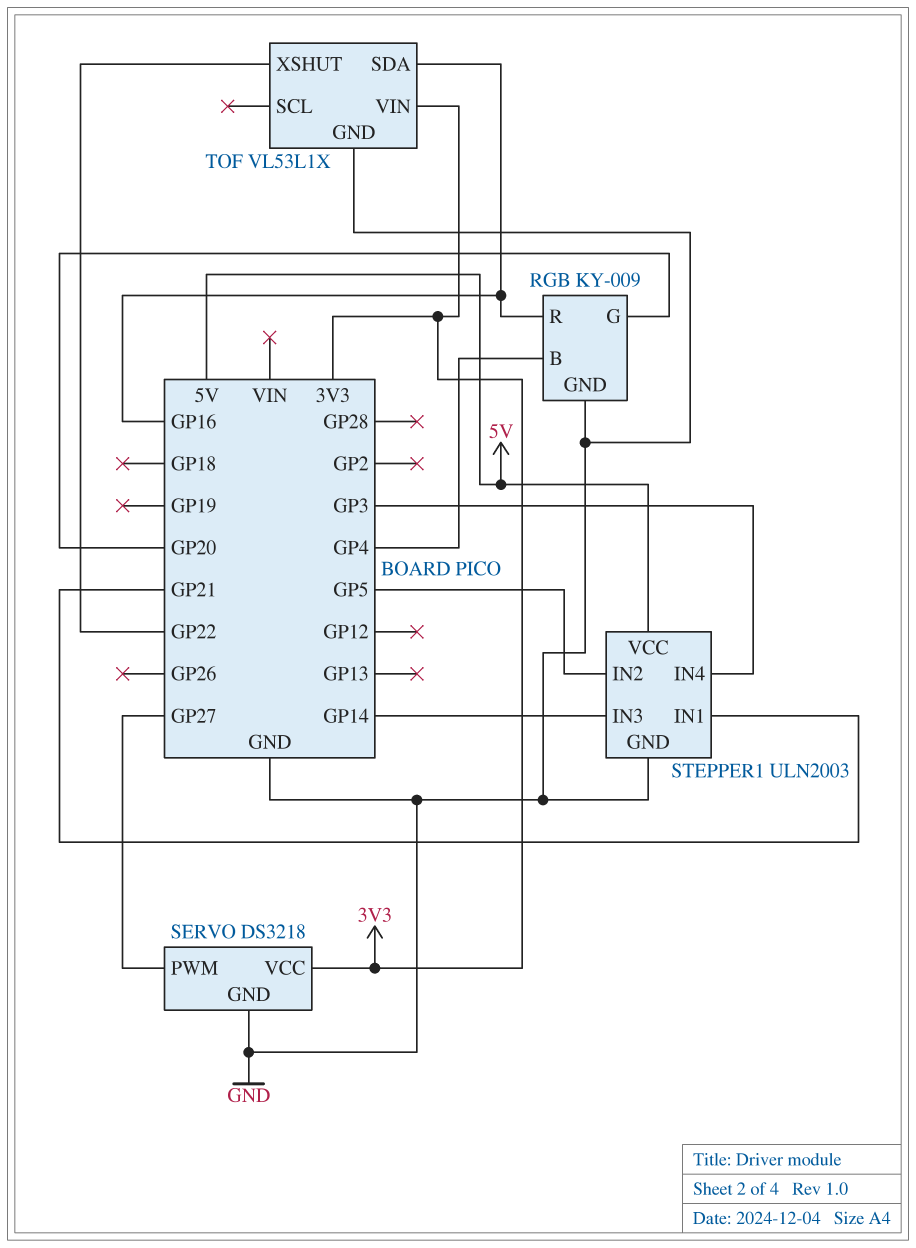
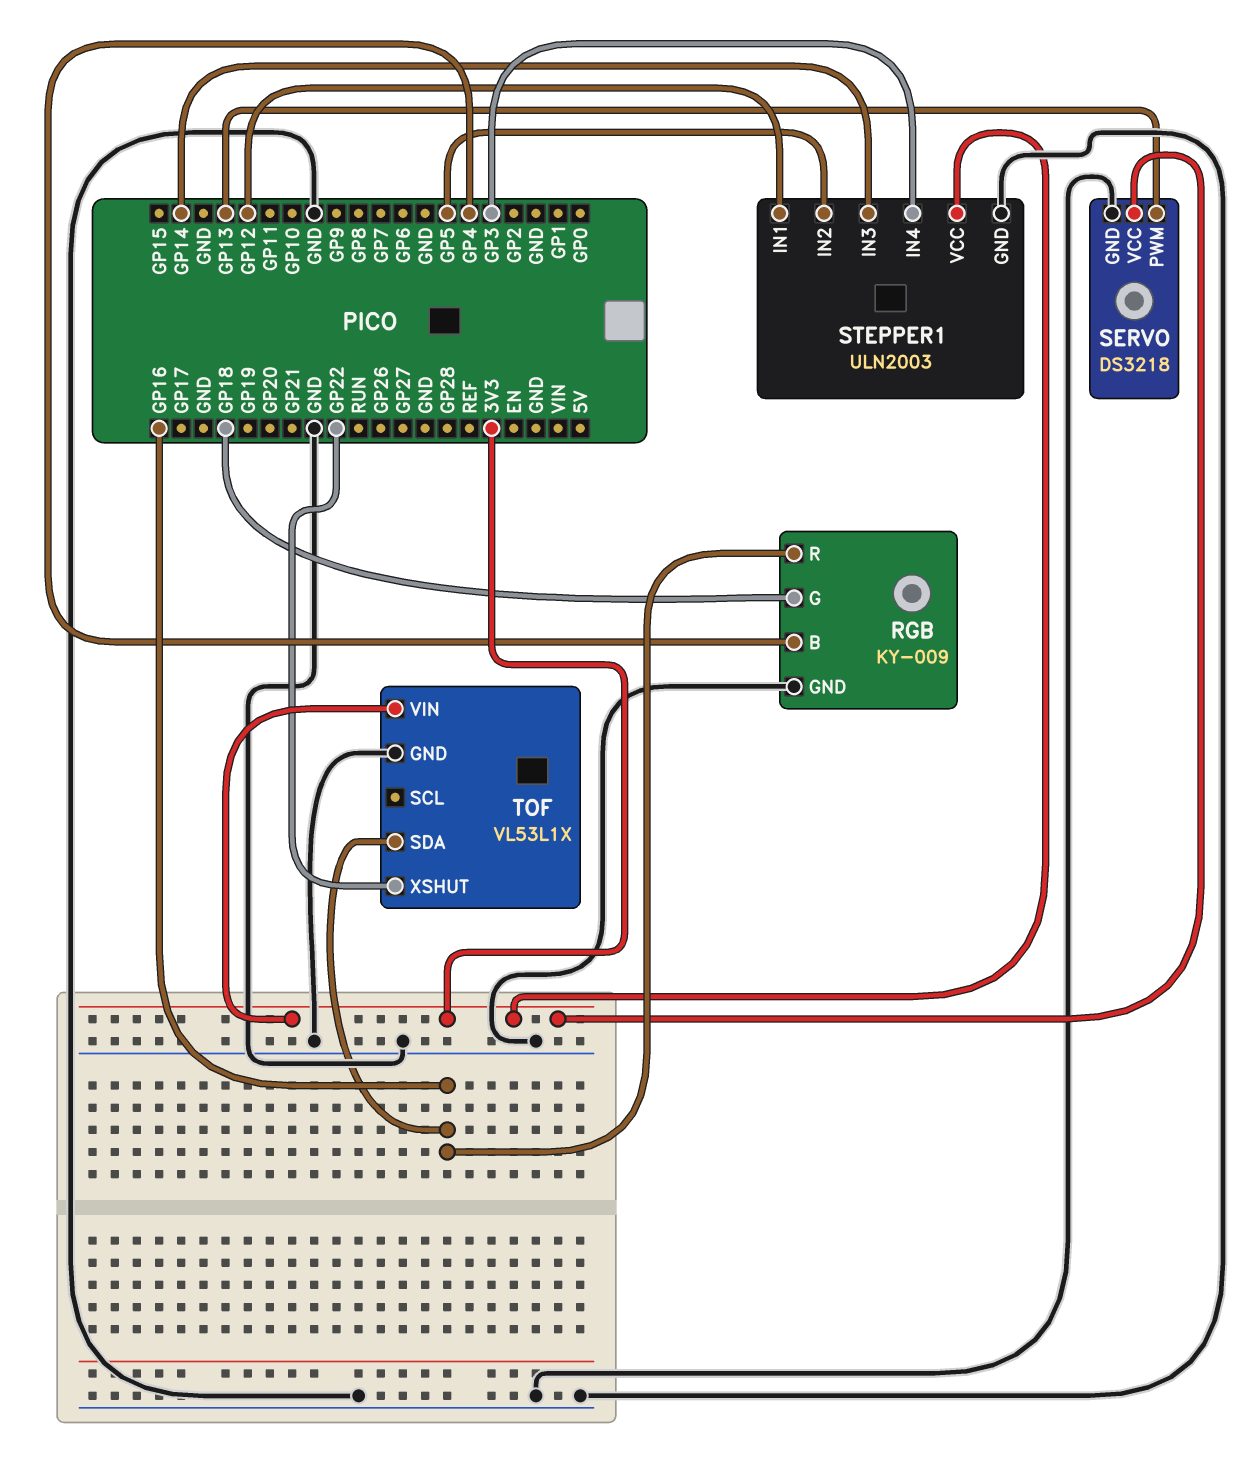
RGB pin G: GP20 -> GP18
SERVO pin PWM: GP27 -> GP13
STEPPER1 pin IN1: GP21 -> GP12
STEPPER1 pin VCC: 5V -> 3V3

